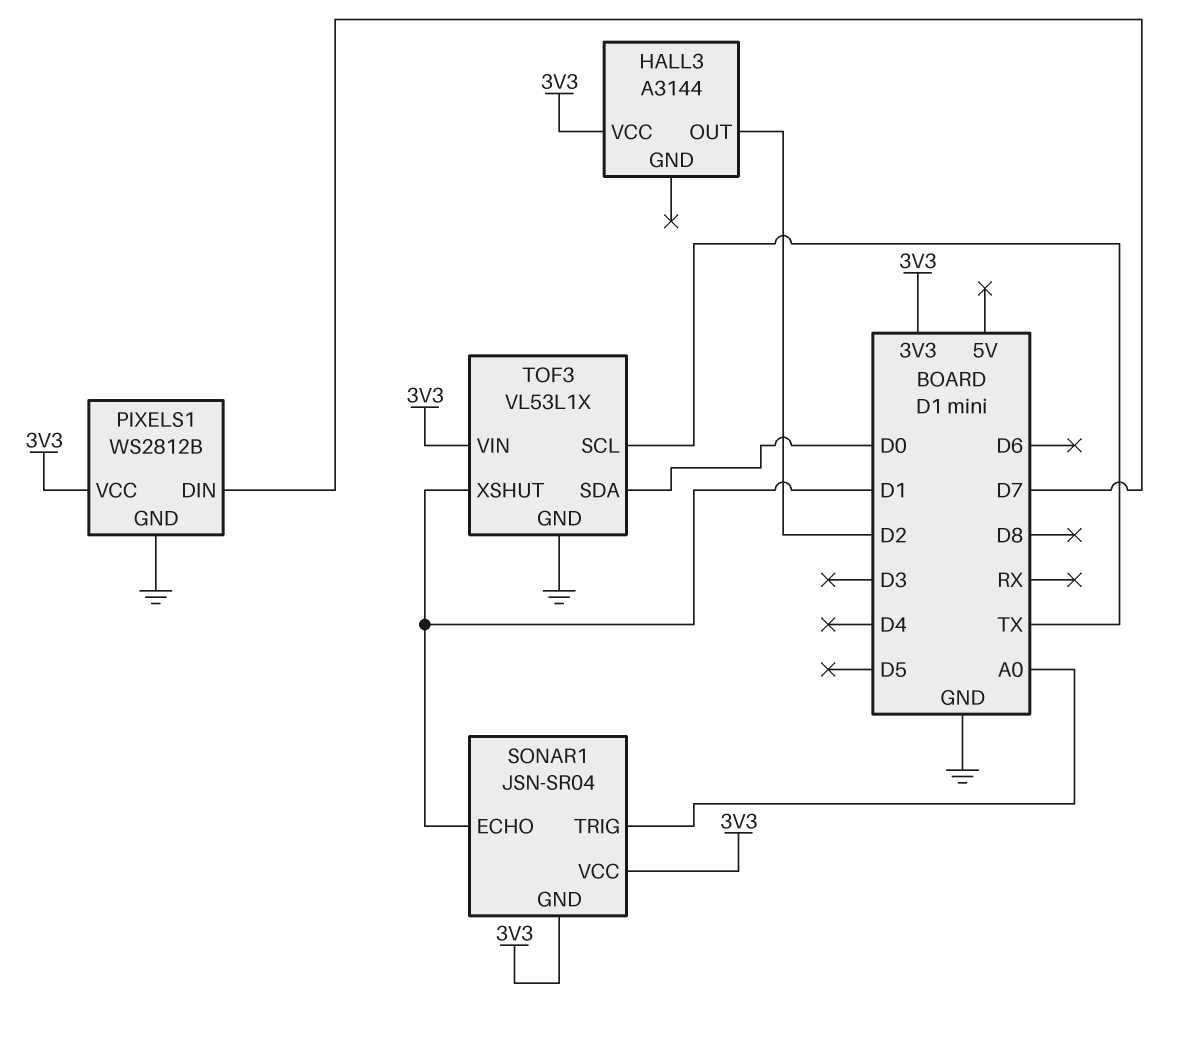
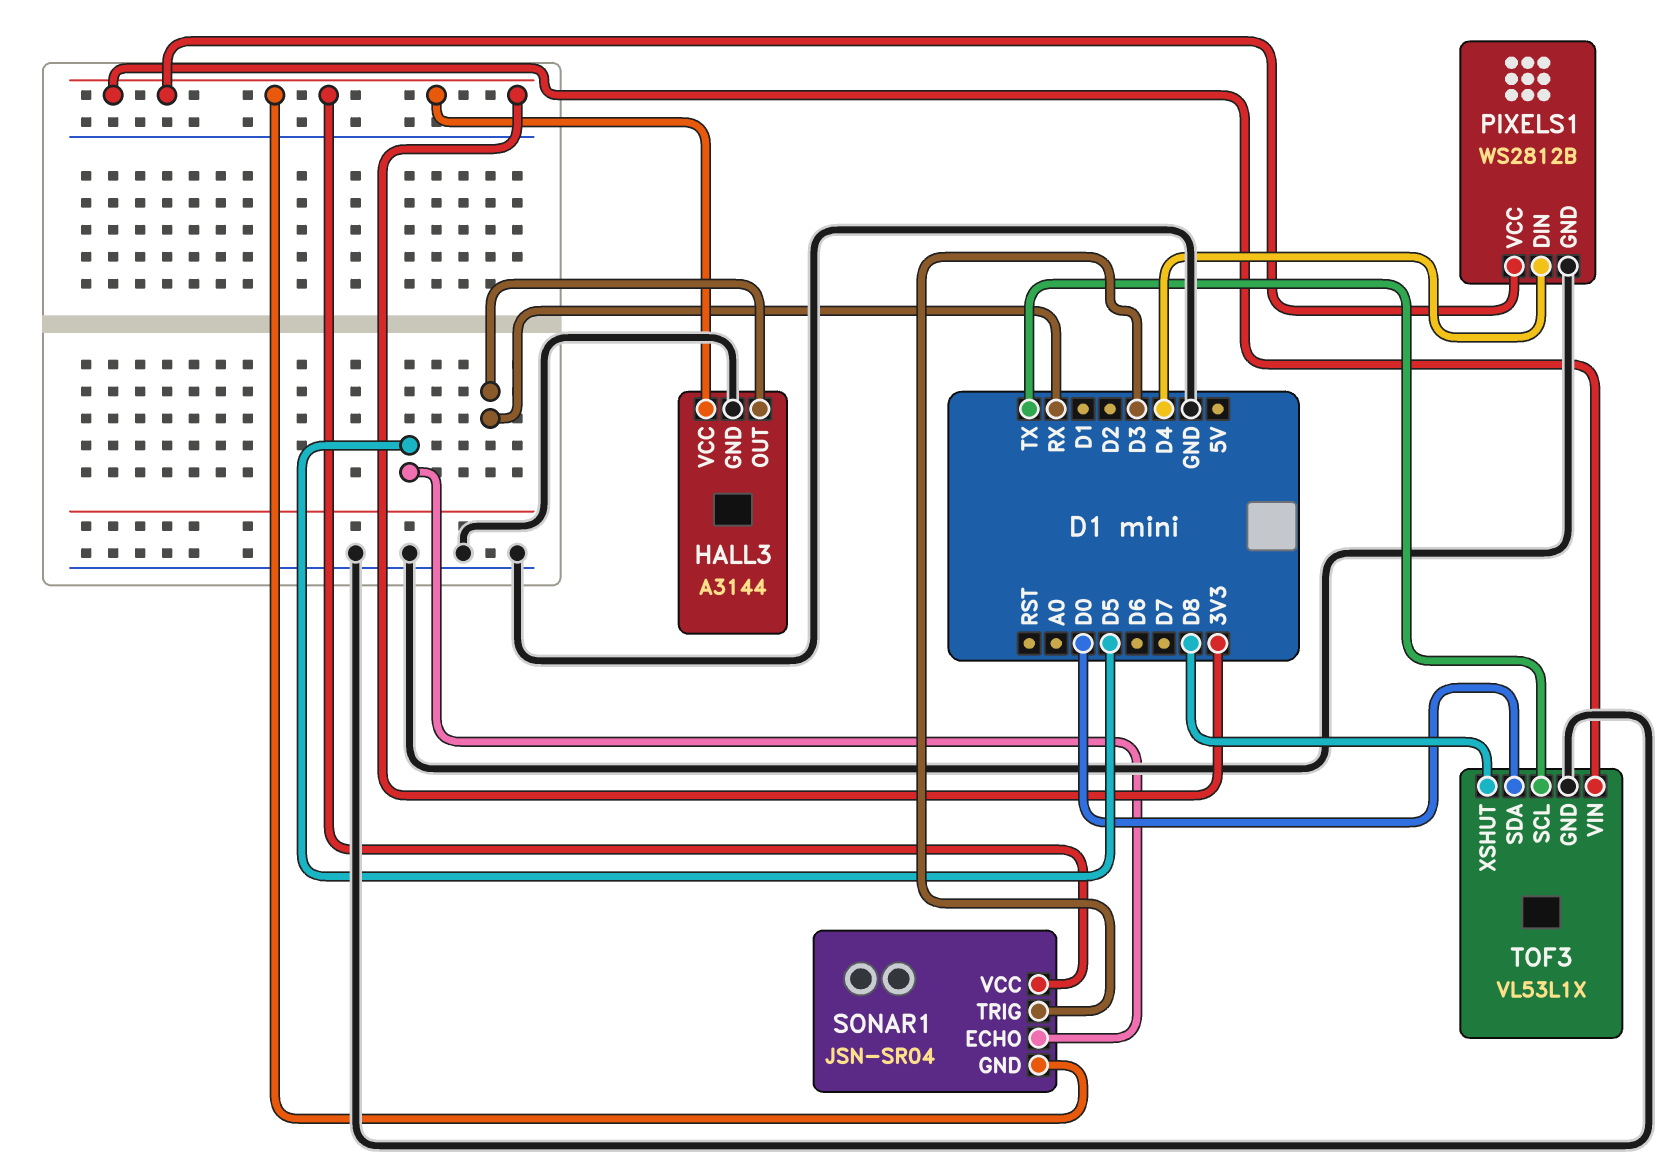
HALL3 pin GND: none -> GND
HALL3 pin OUT: D2 -> RX
PIXELS1 pin DIN: D7 -> D4
SONAR1 pin ECHO: D1 -> D5
SONAR1 pin TRIG: A0 -> D3
TOF3 pin XSHUT: D1 -> D8

